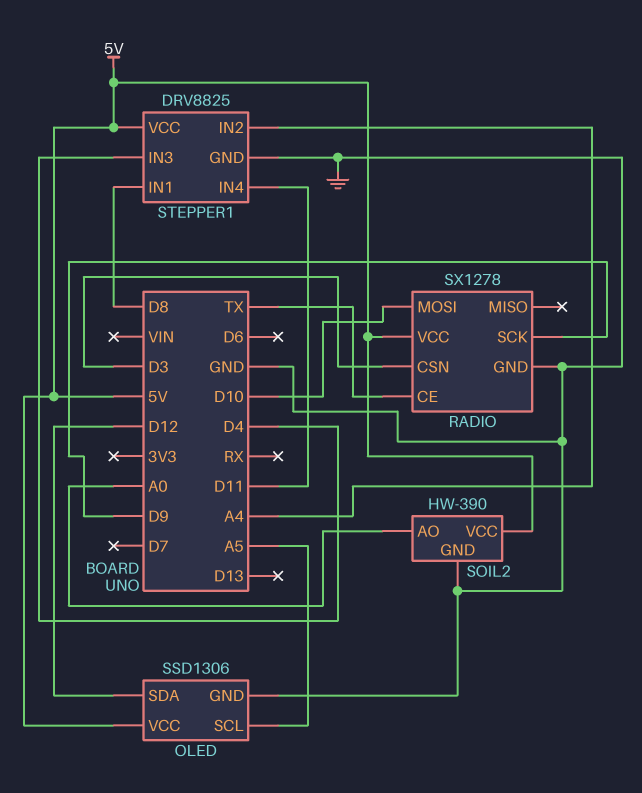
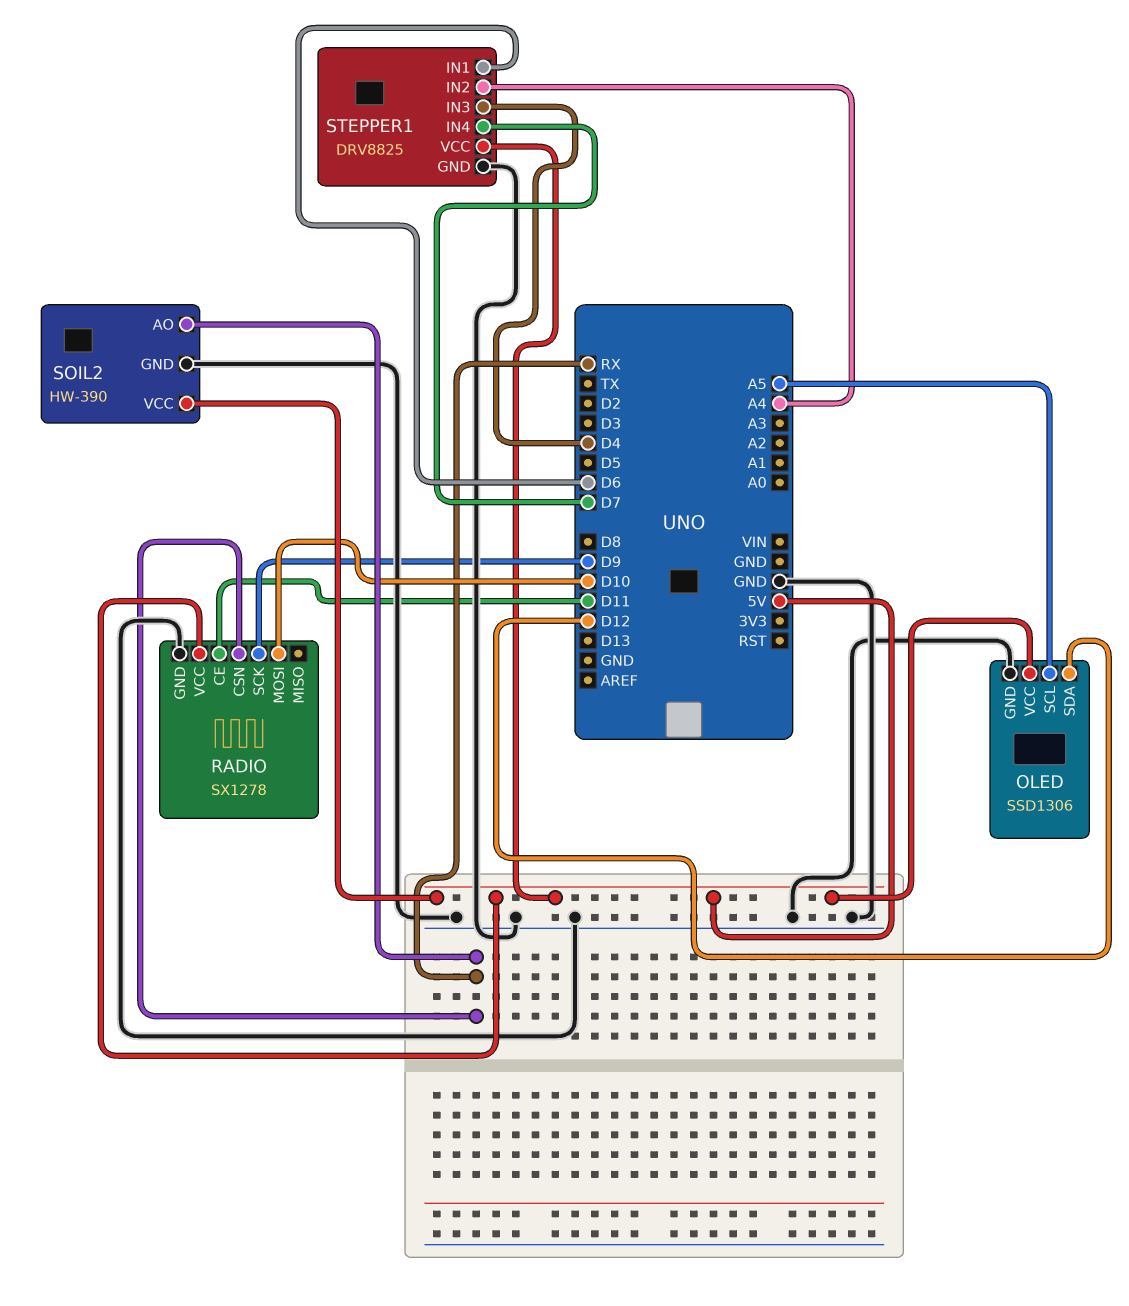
RADIO pin CE: TX -> D11
RADIO pin CSN: D3 -> RX
SOIL2 pin AO: A0 -> RX
STEPPER1 pin IN1: D8 -> D6
STEPPER1 pin IN4: D11 -> D7

